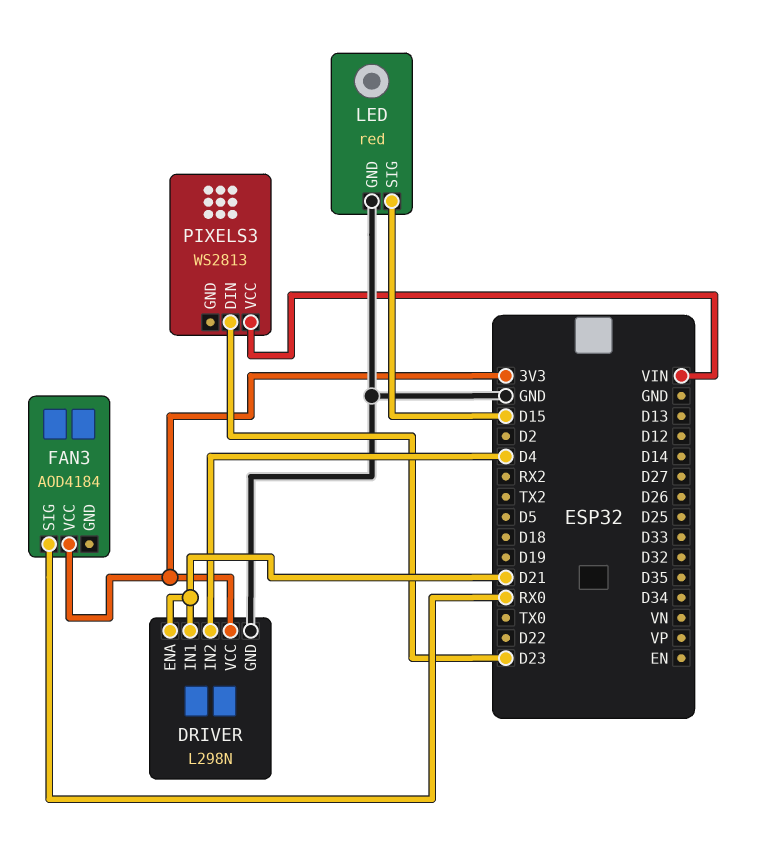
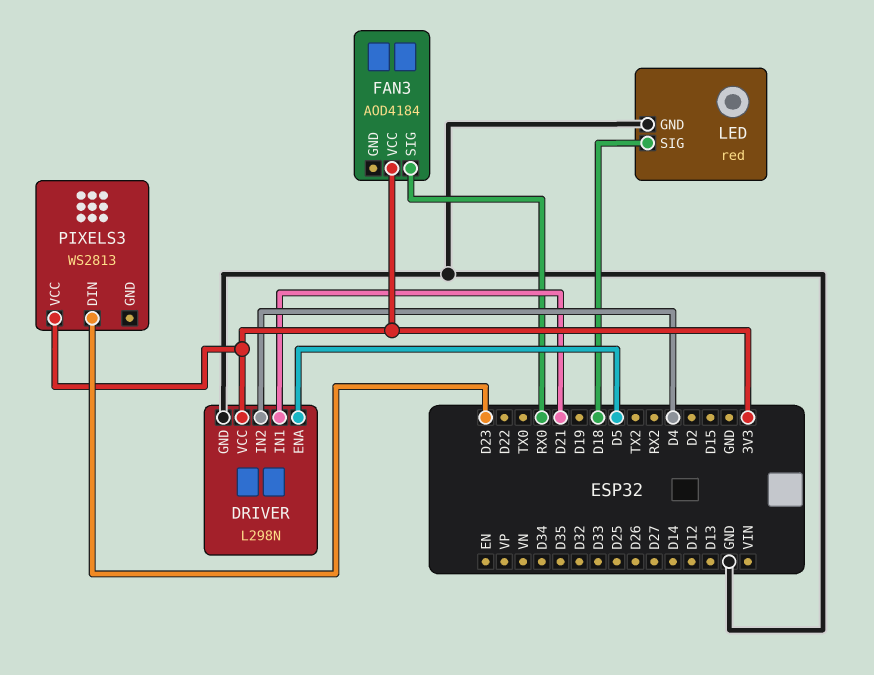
DRIVER pin ENA: D21 -> D5
LED pin SIG: D15 -> D18
PIXELS3 pin VCC: VIN -> 3V3

